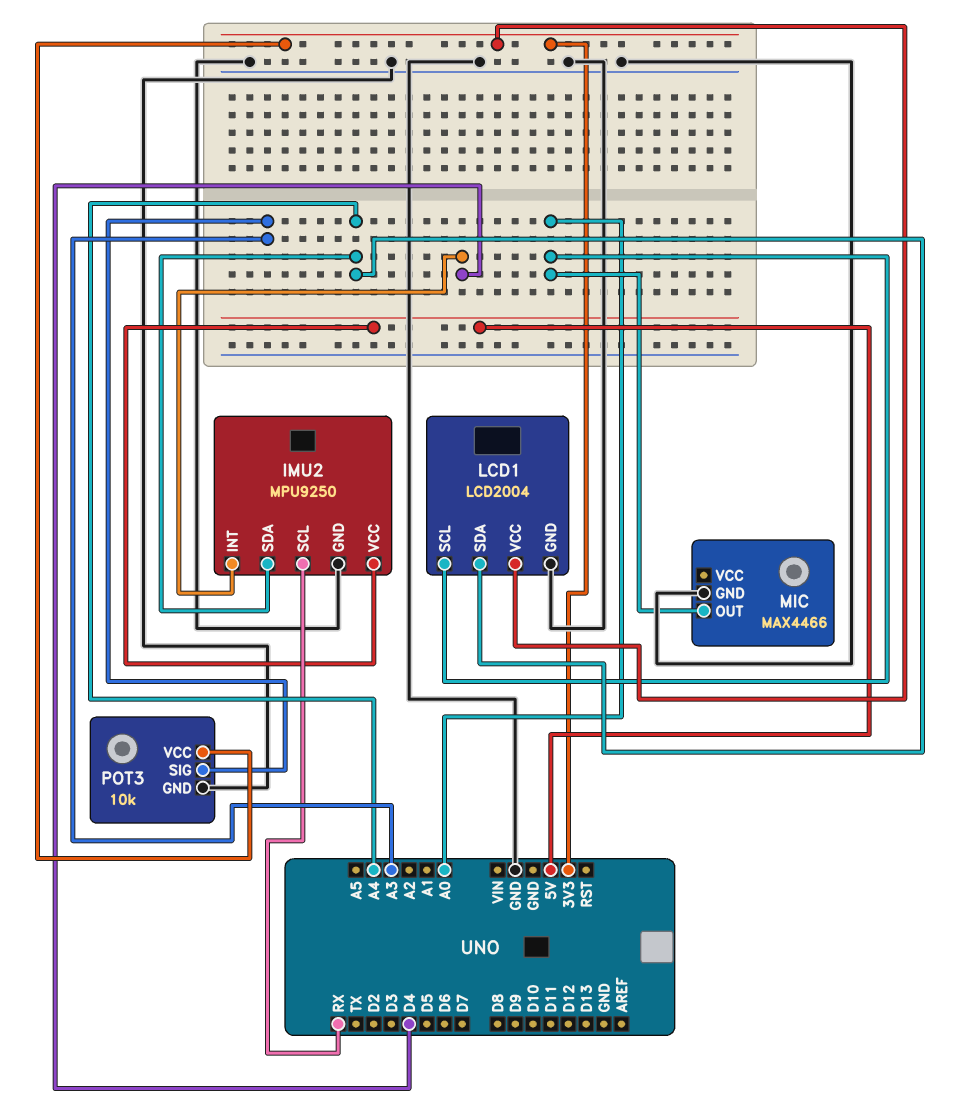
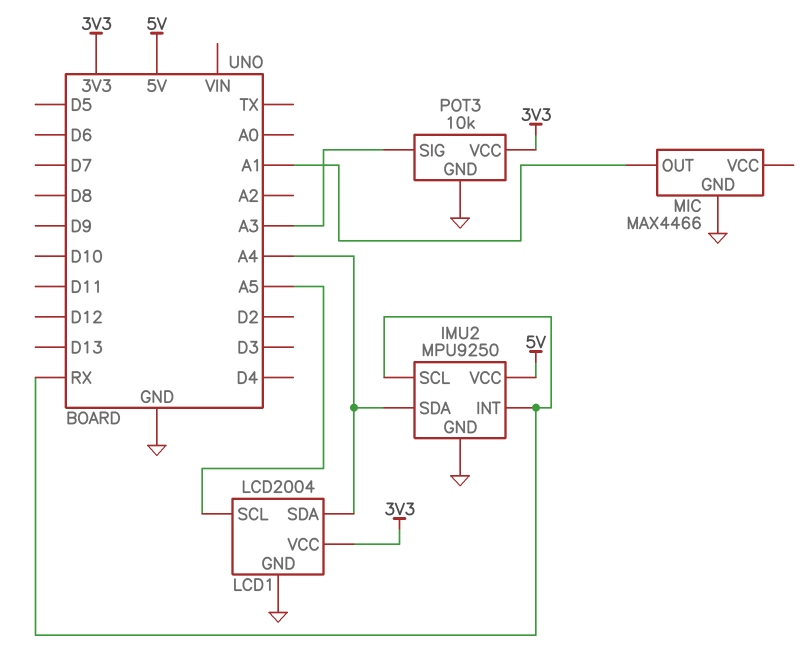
IMU2 pin INT: D4 -> RX
LCD1 pin SCL: A0 -> A5
MIC pin OUT: A0 -> A1

